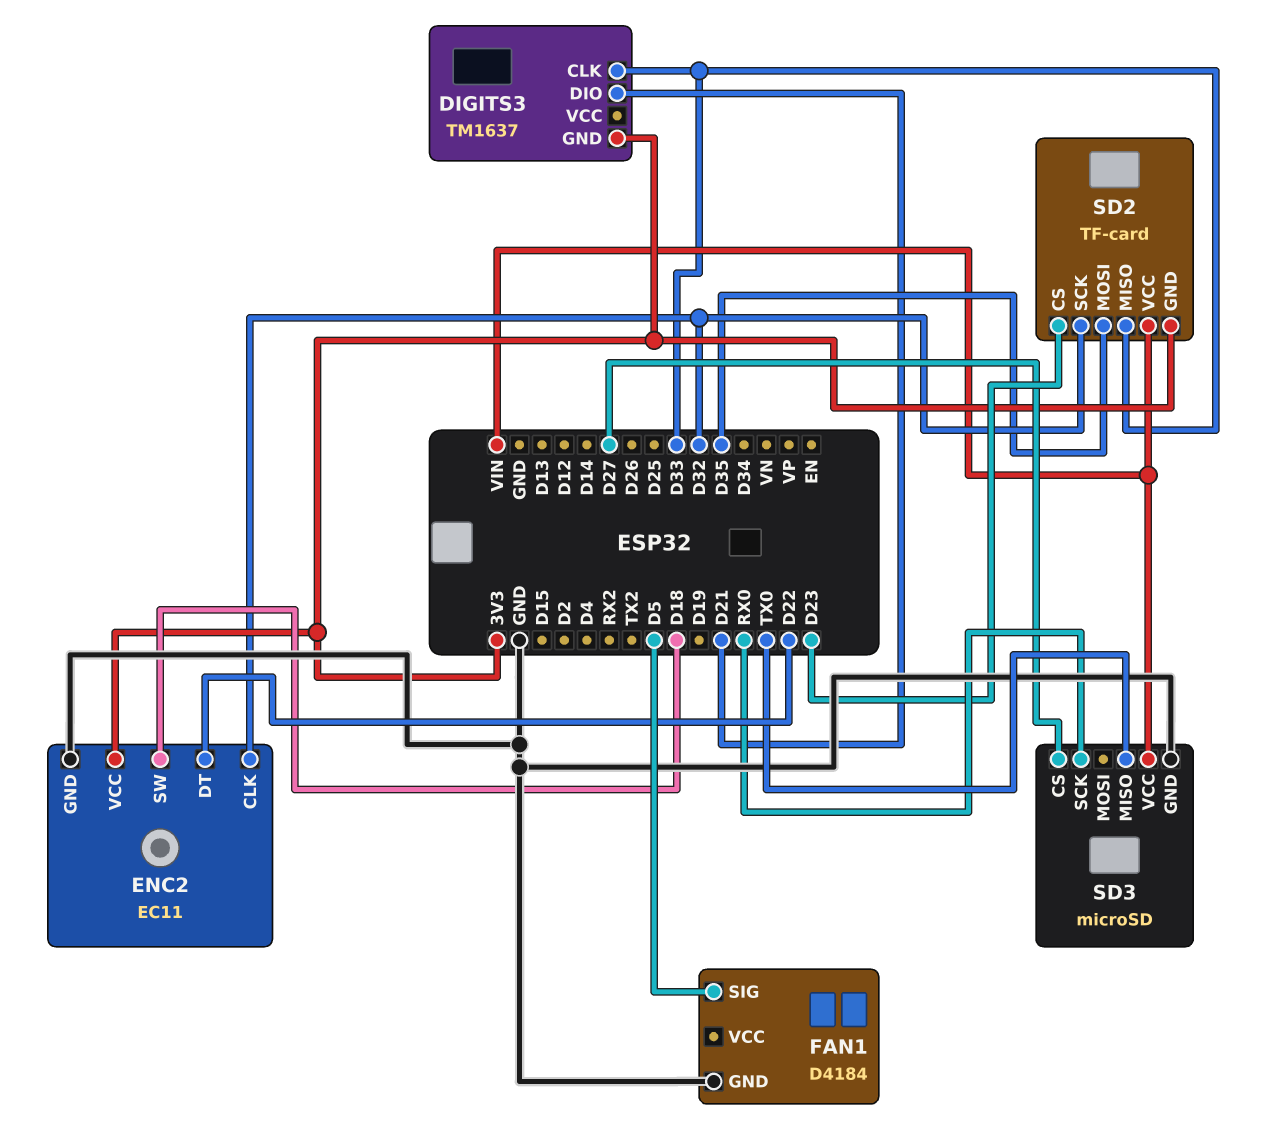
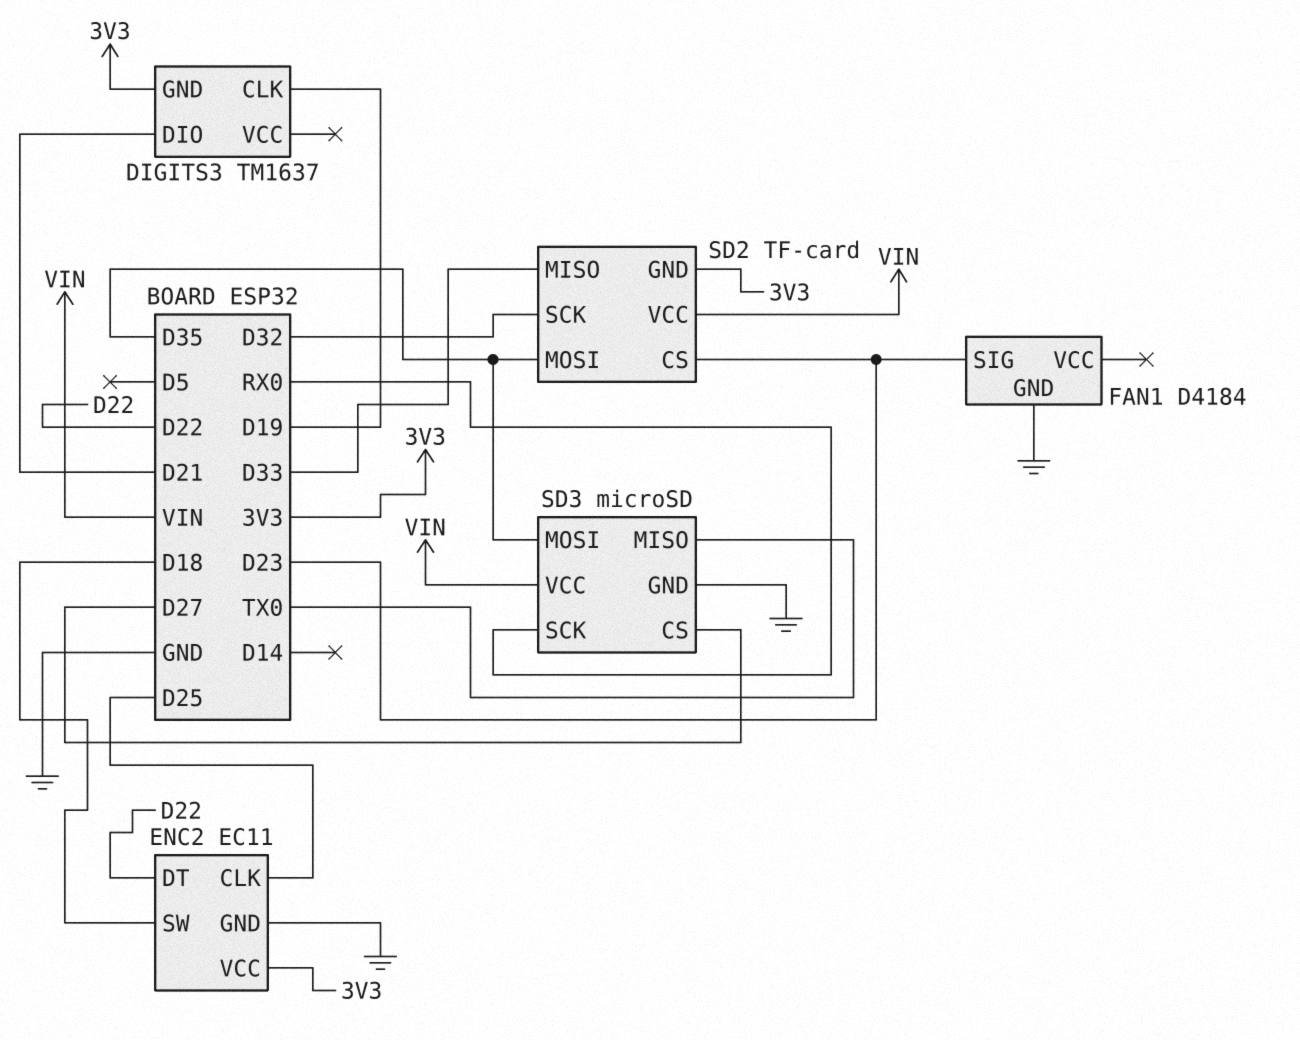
DIGITS3 pin CLK: D33 -> D19
ENC2 pin CLK: D32 -> D25
FAN1 pin SIG: D5 -> D23
SD3 pin MOSI: none -> D35

